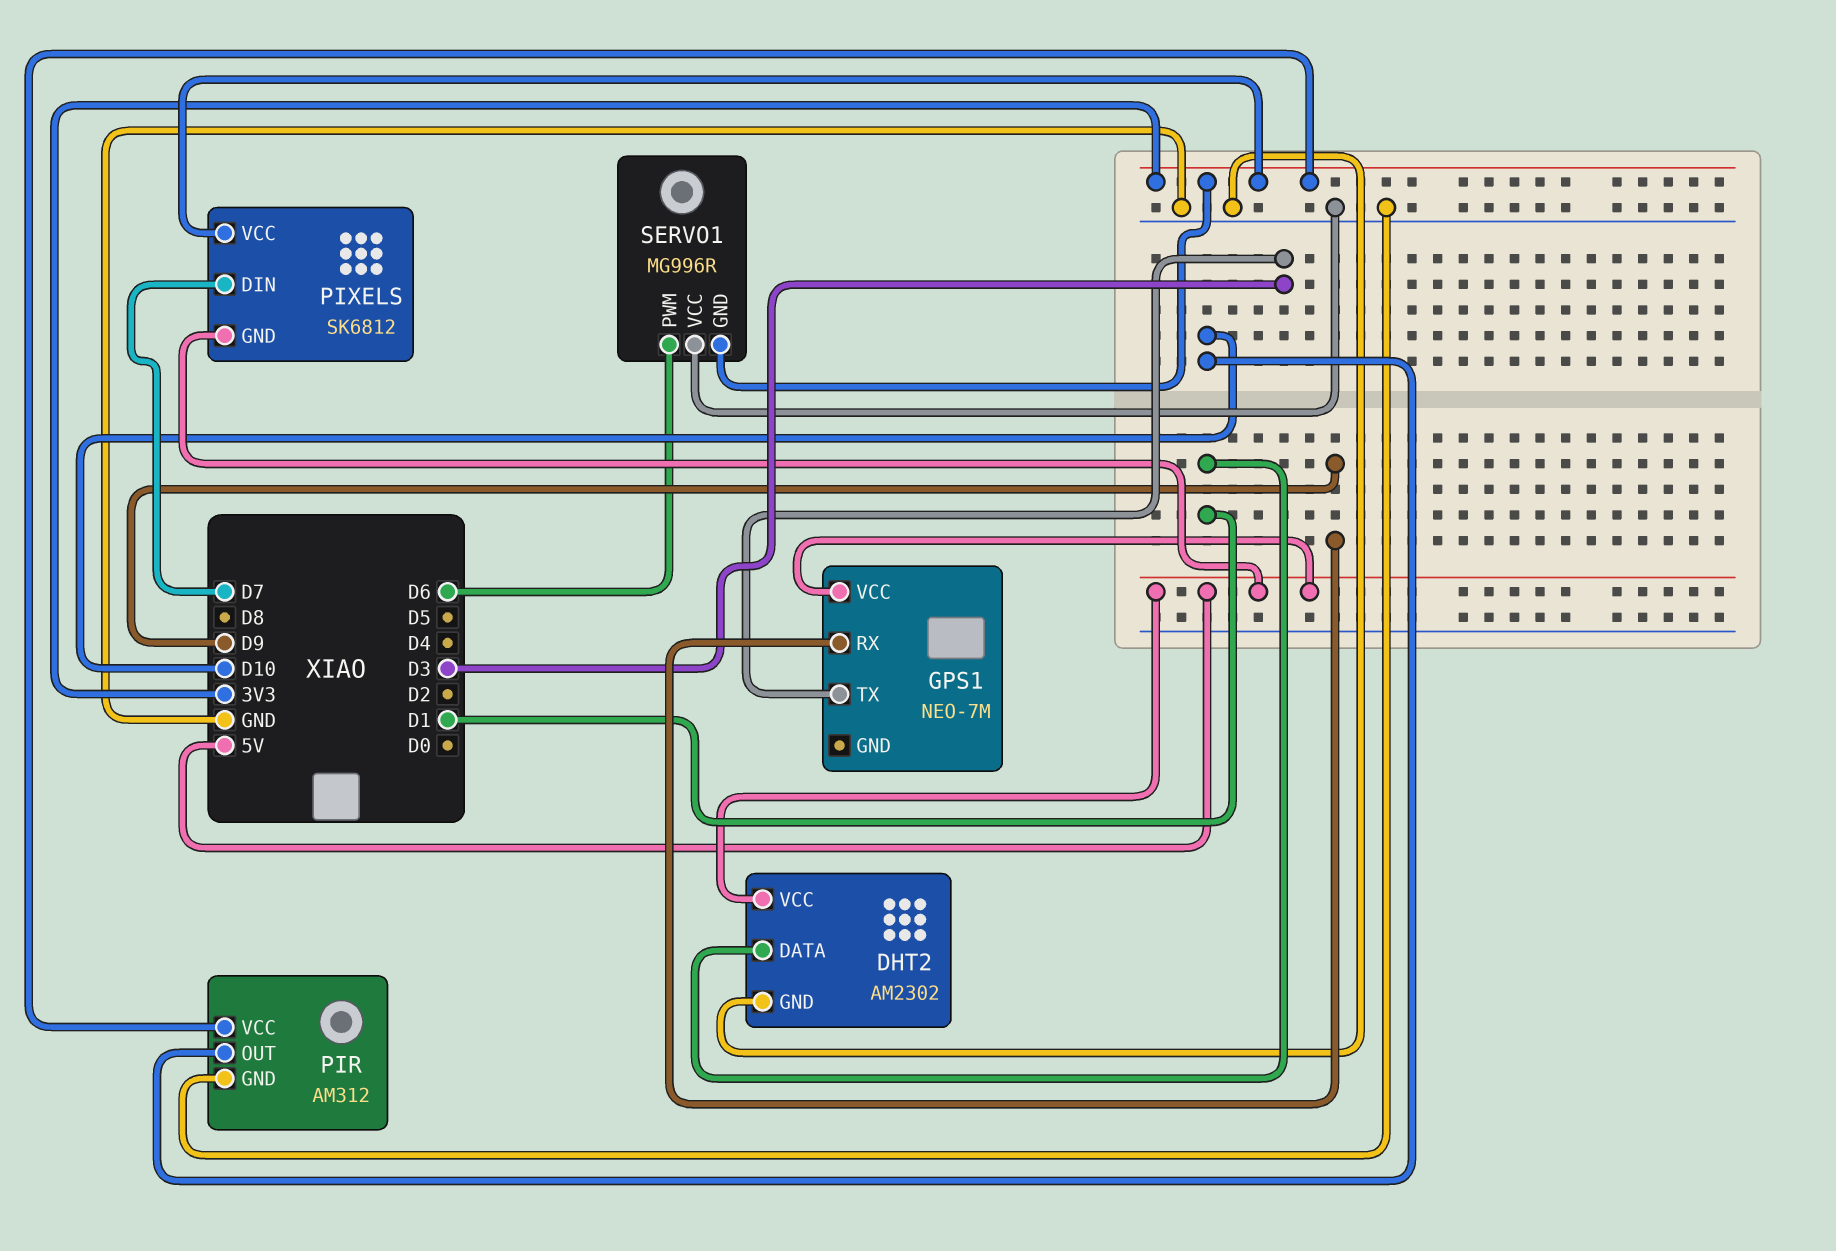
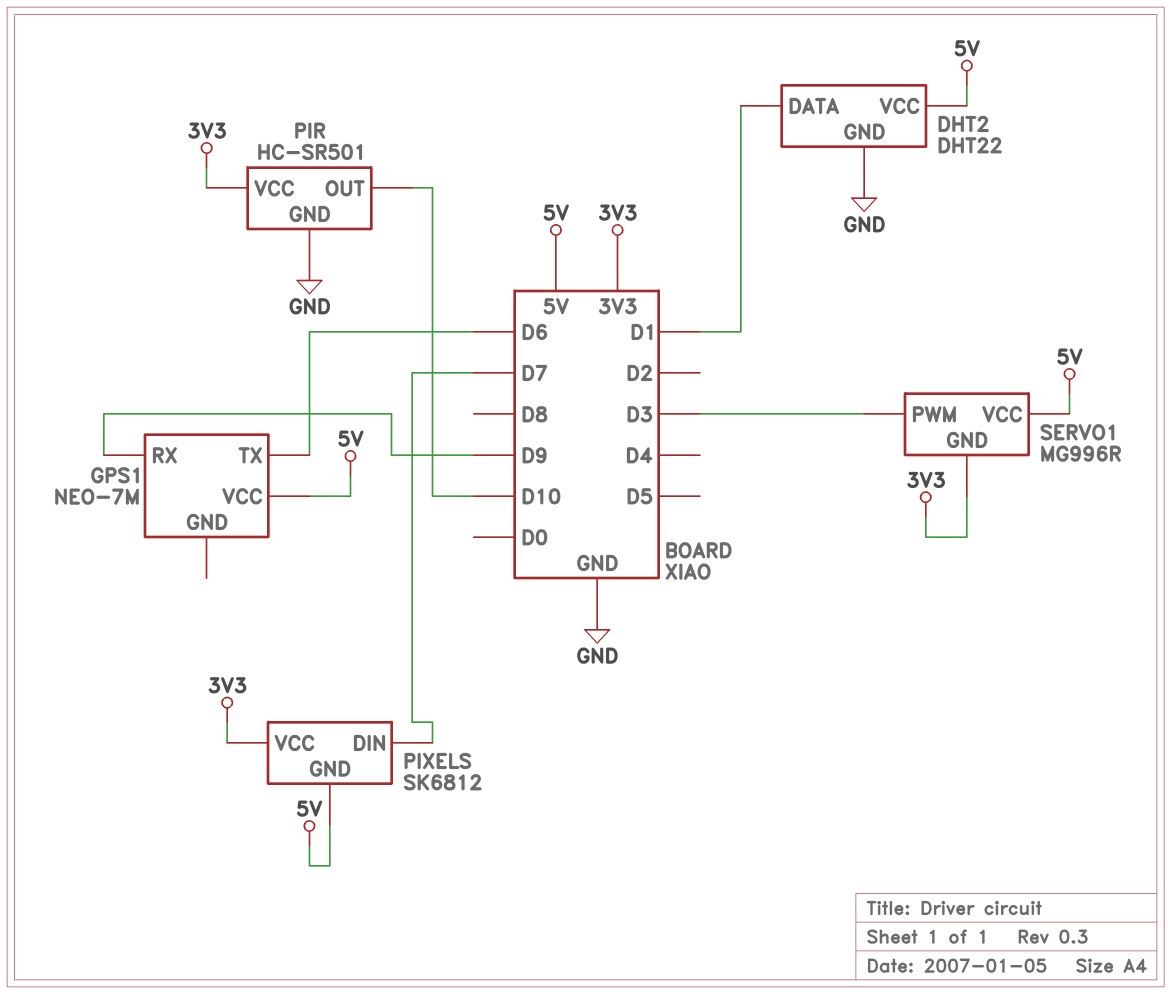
DHT2: AM2302 -> DHT22
GPS1 pin TX: D3 -> D6
PIR: AM312 -> HC-SR501
SERVO1 pin PWM: D6 -> D3
SERVO1 pin VCC: GND -> 5V

